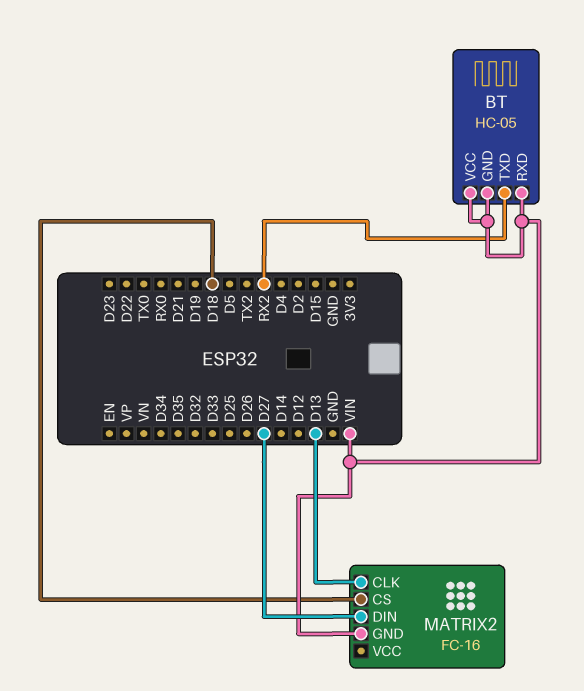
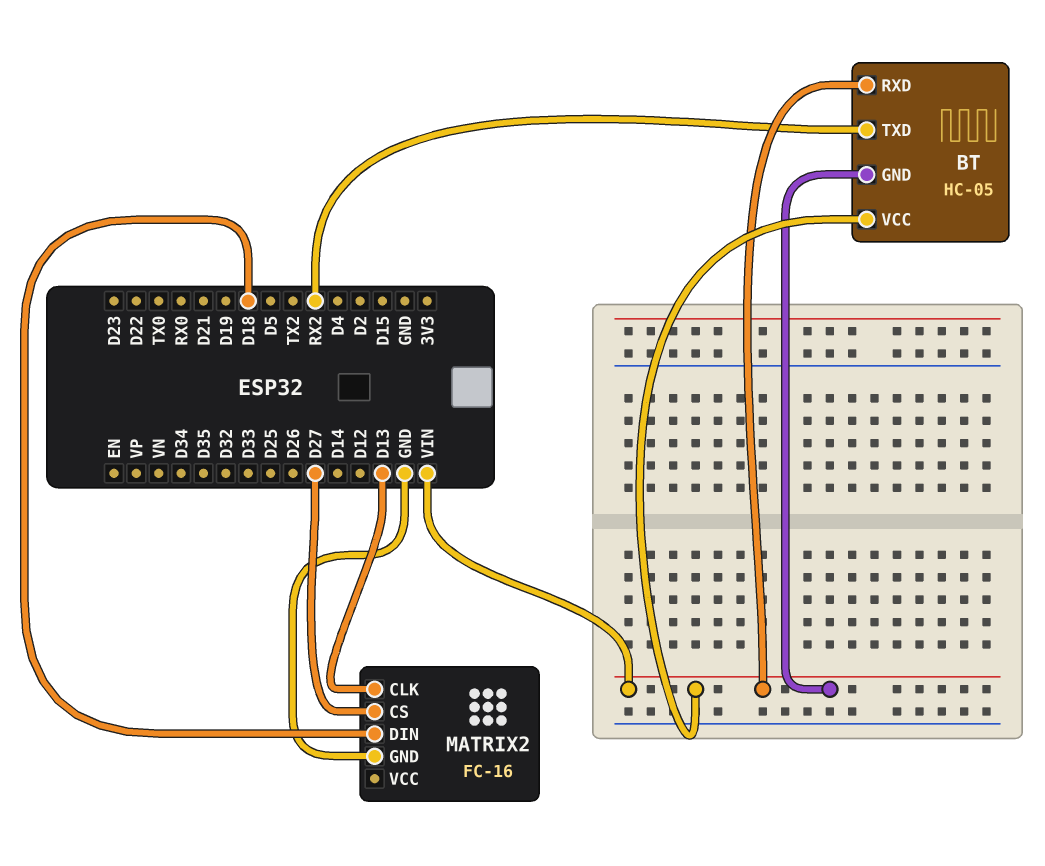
MATRIX2 pin CS: D18 -> D27
MATRIX2 pin DIN: D27 -> D18
MATRIX2 pin GND: VIN -> GND

